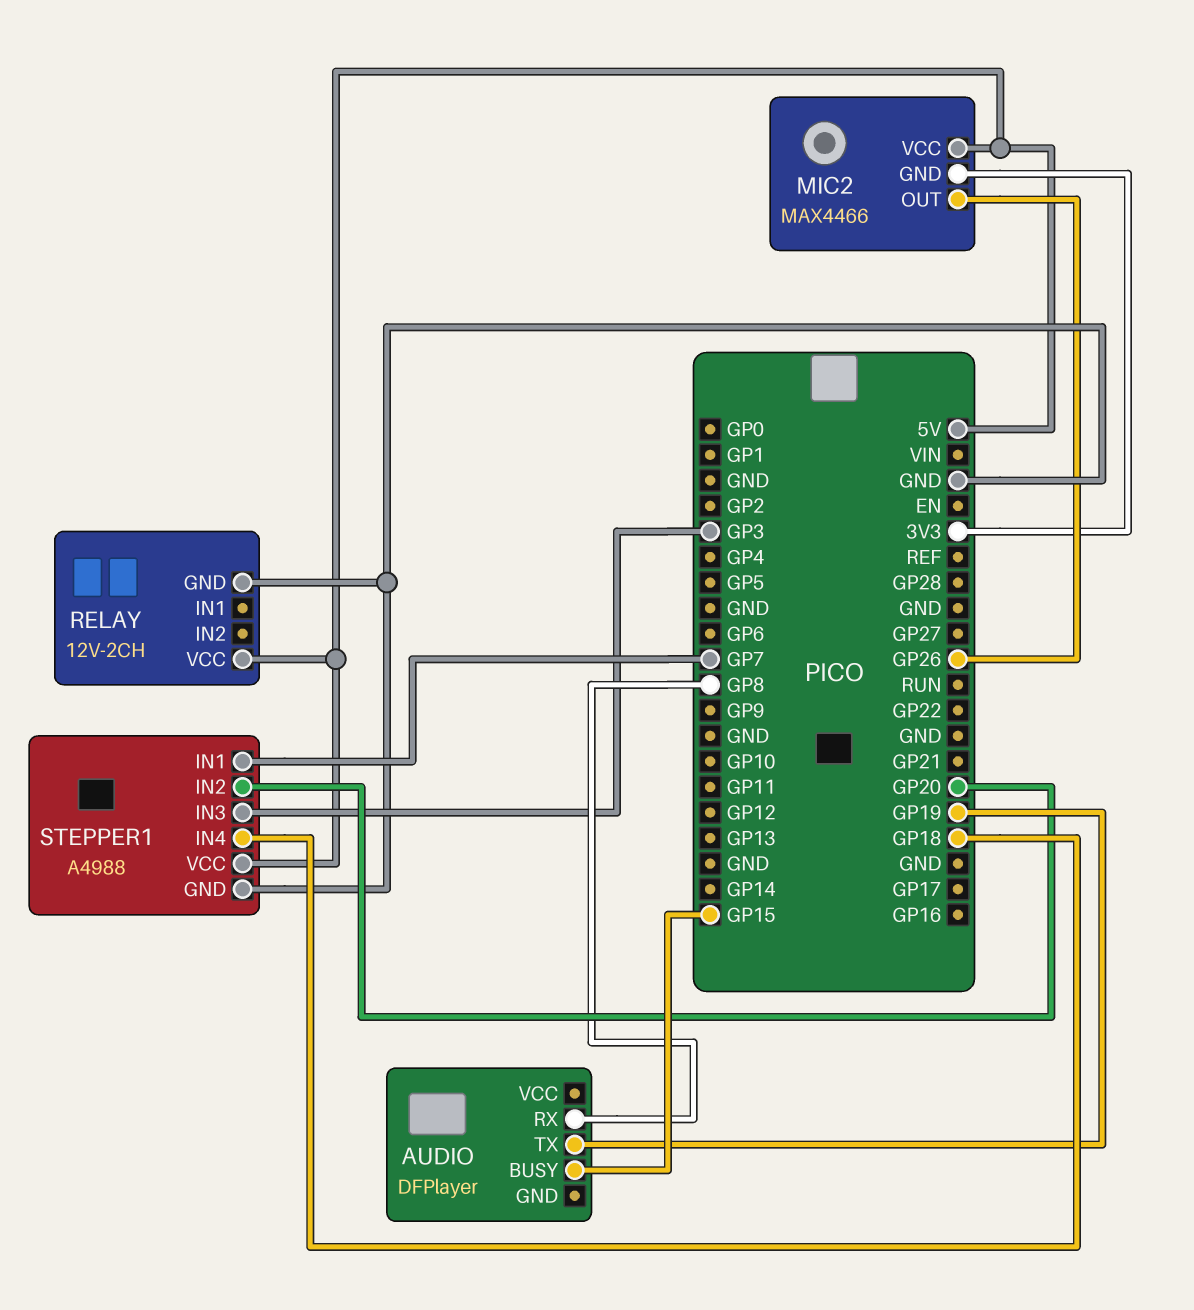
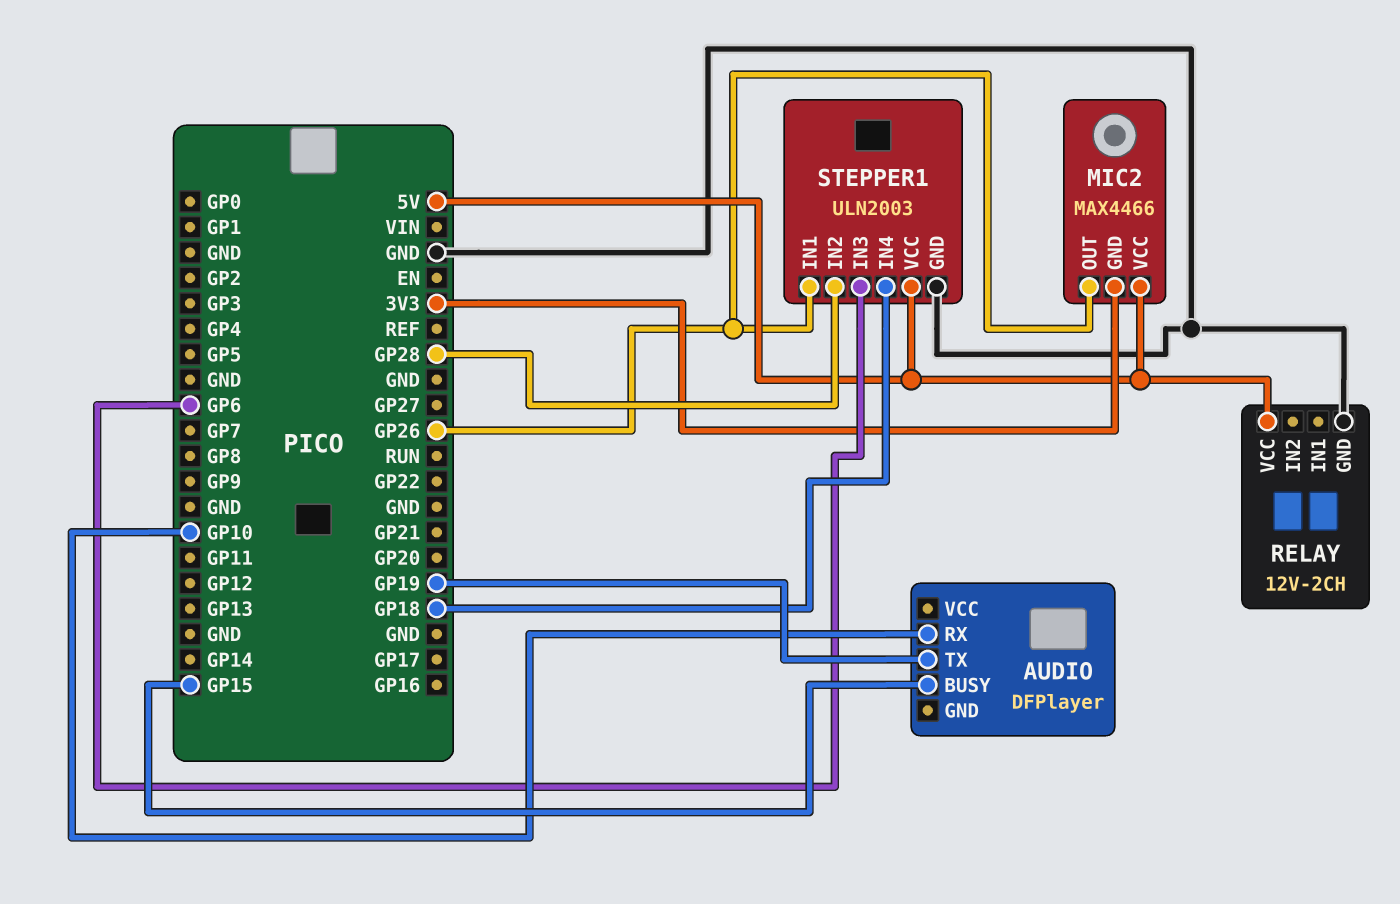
AUDIO pin RX: GP8 -> GP10
STEPPER1: A4988 -> ULN2003
STEPPER1 pin IN1: GP7 -> GP26
STEPPER1 pin IN2: GP20 -> GP28
STEPPER1 pin IN3: GP3 -> GP6

